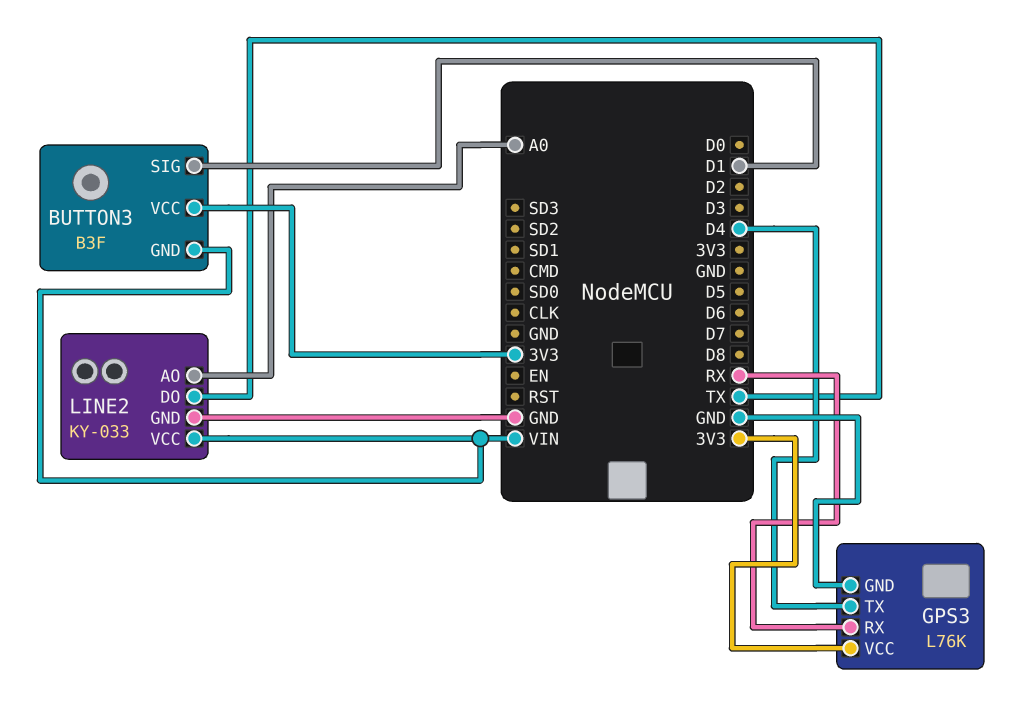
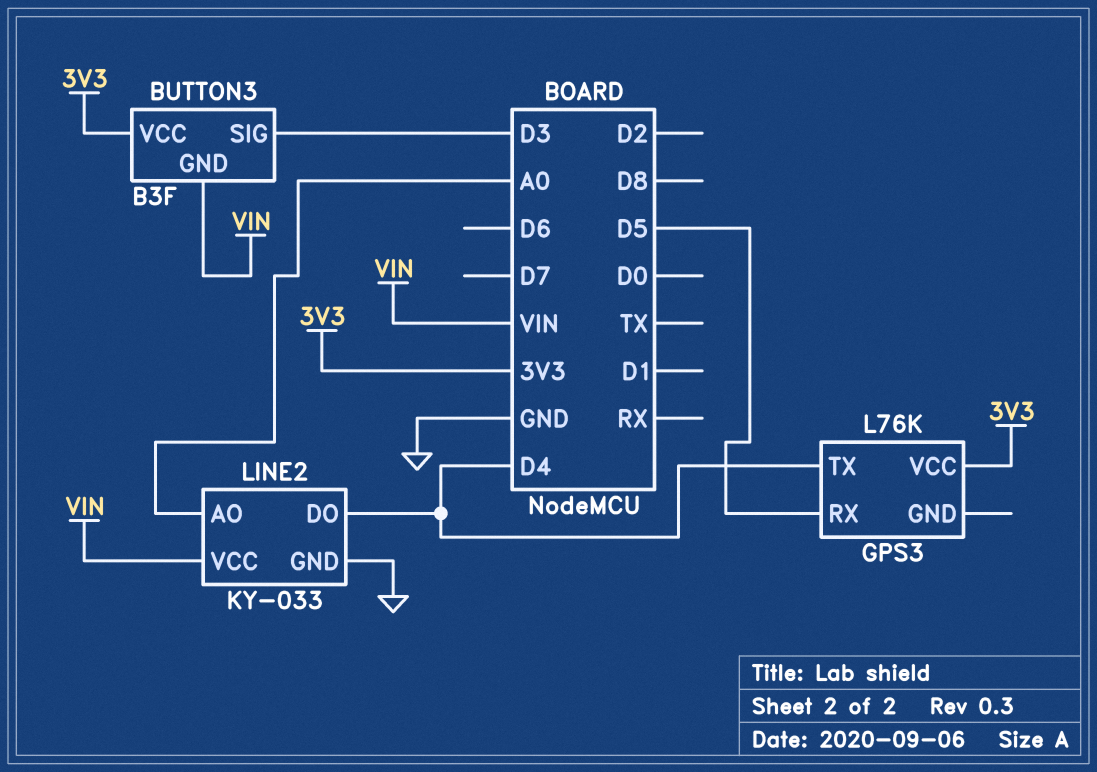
BUTTON3 pin SIG: D1 -> D3
GPS3 pin GND: GND -> none
GPS3 pin RX: RX -> D5
LINE2 pin DO: TX -> D4

